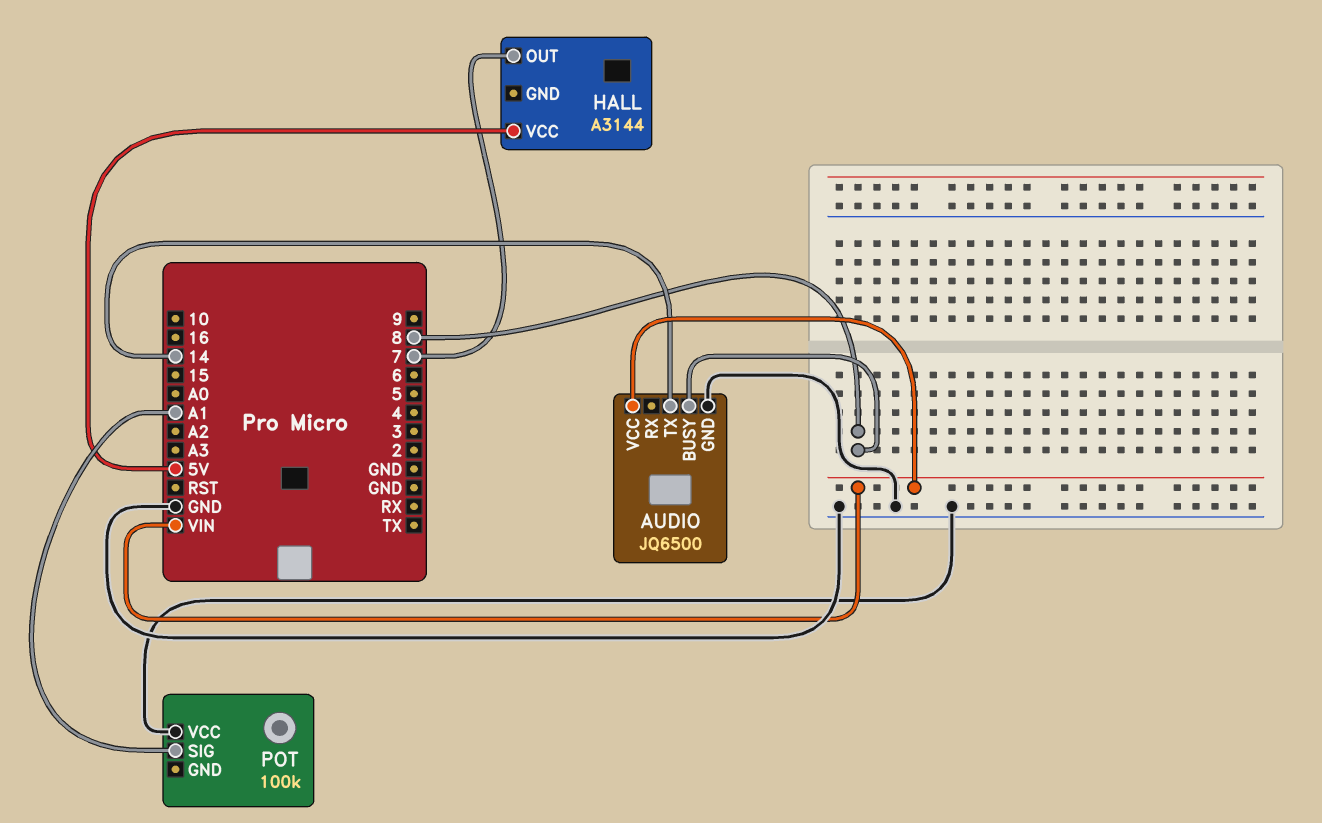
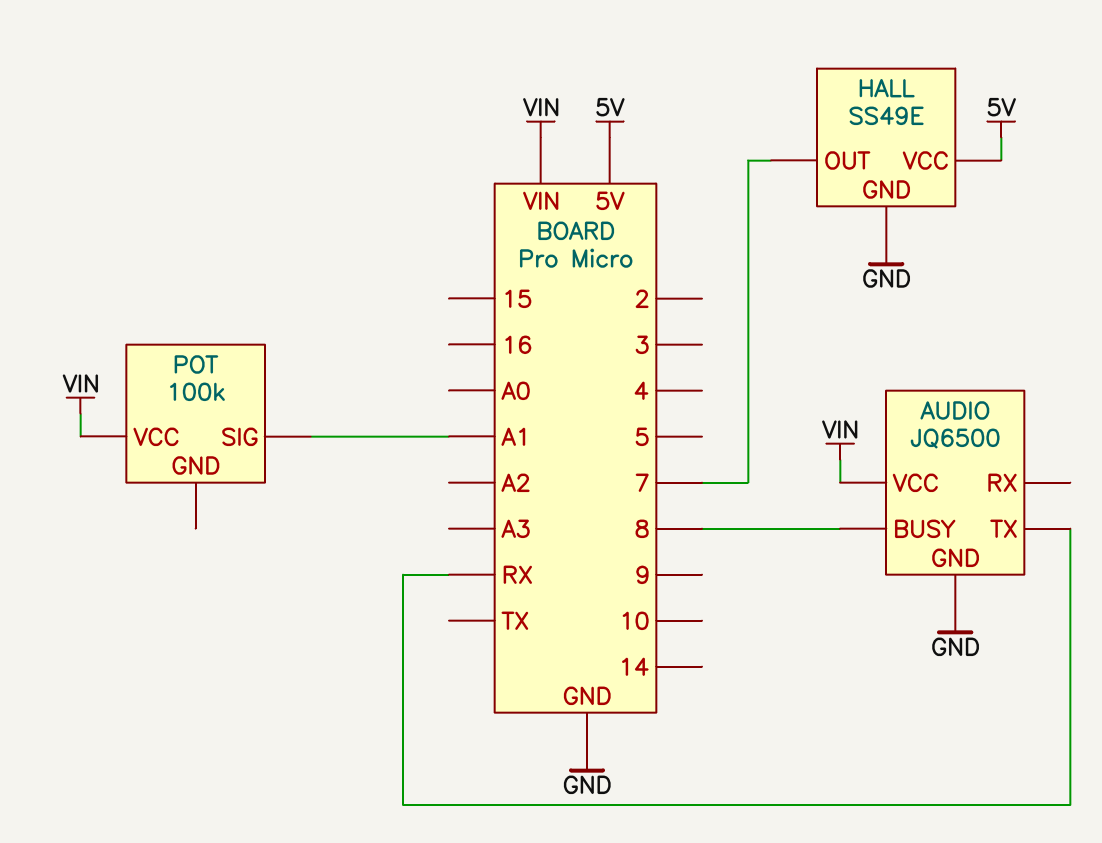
AUDIO pin TX: 14 -> RX
HALL: A3144 -> SS49E
HALL pin GND: none -> GND
POT pin VCC: GND -> VIN

